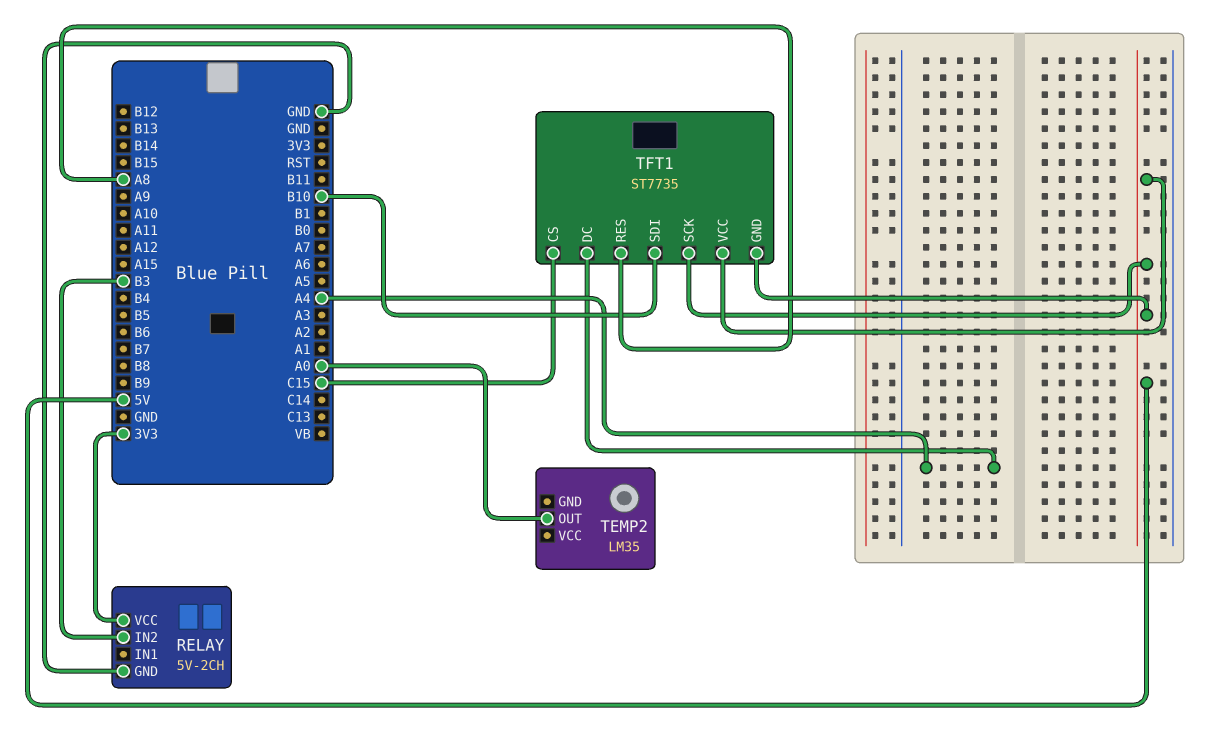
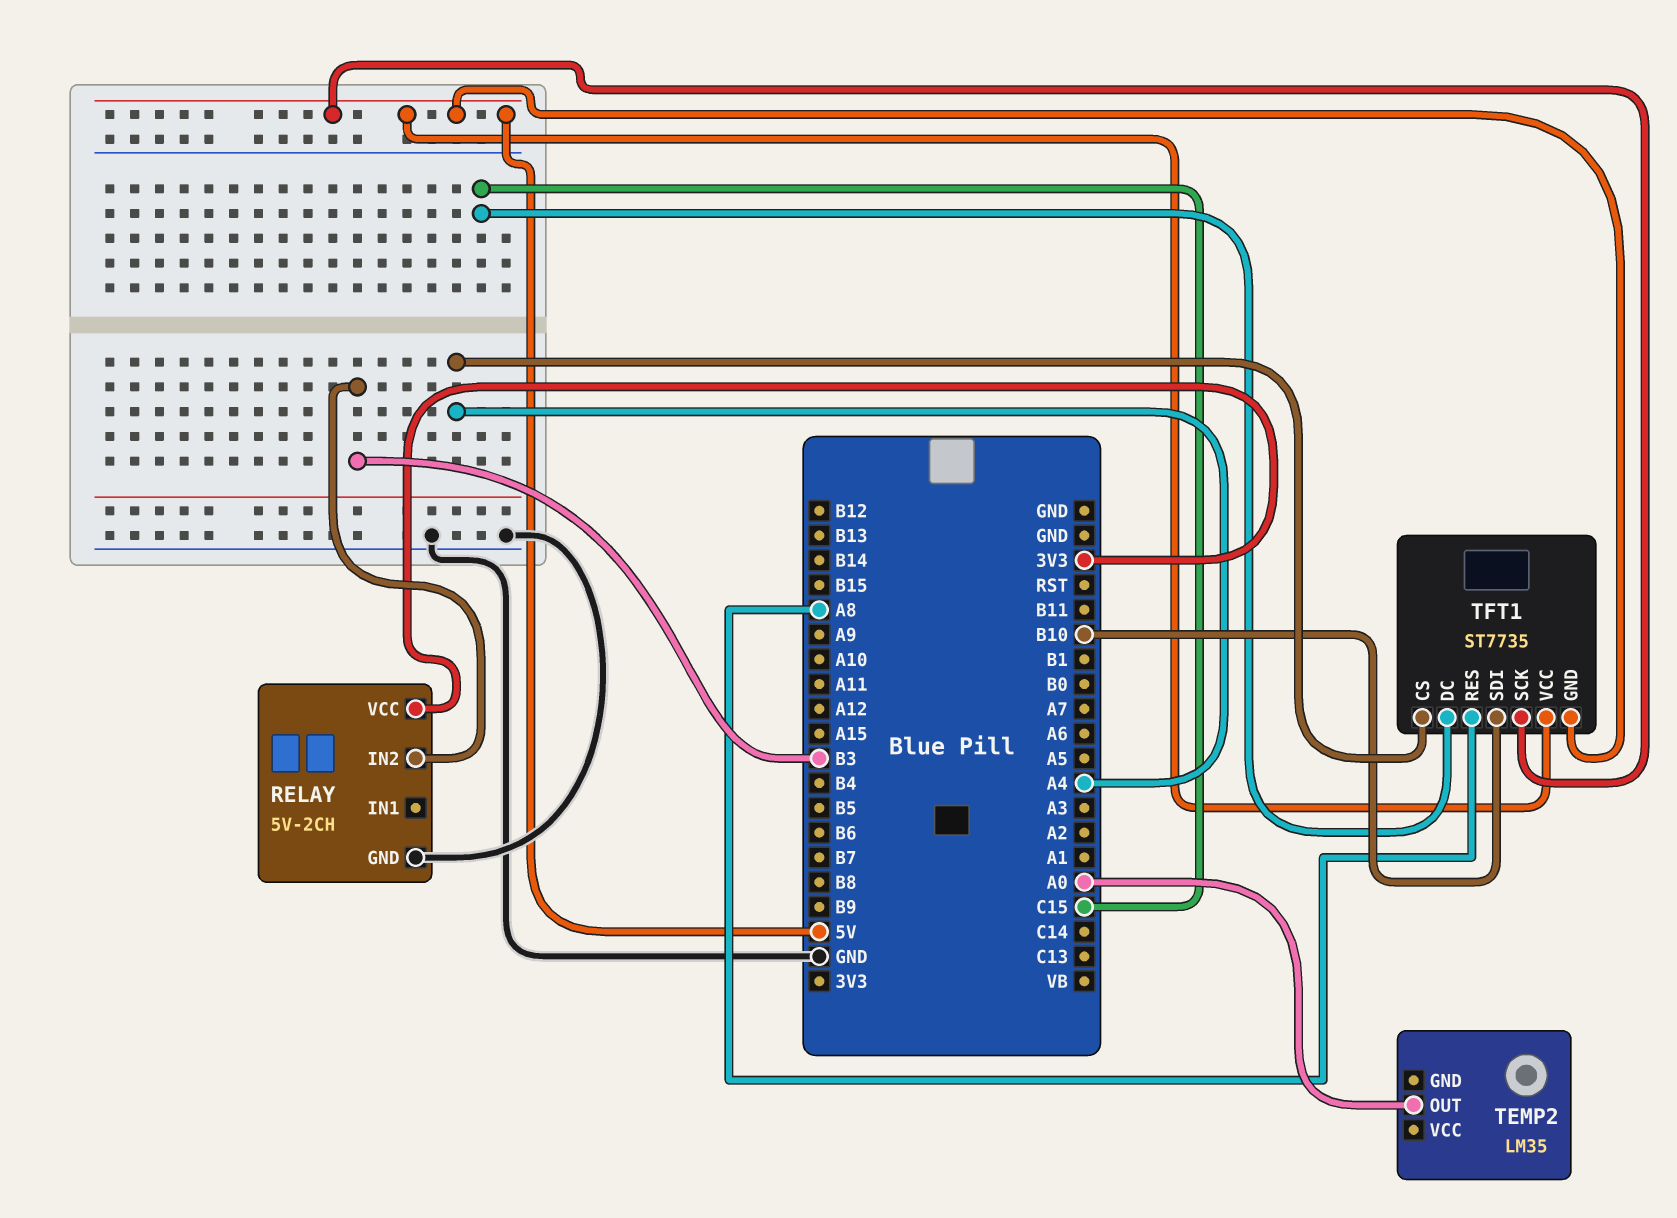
TFT1 pin CS: C15 -> A4
TFT1 pin DC: A4 -> C15

